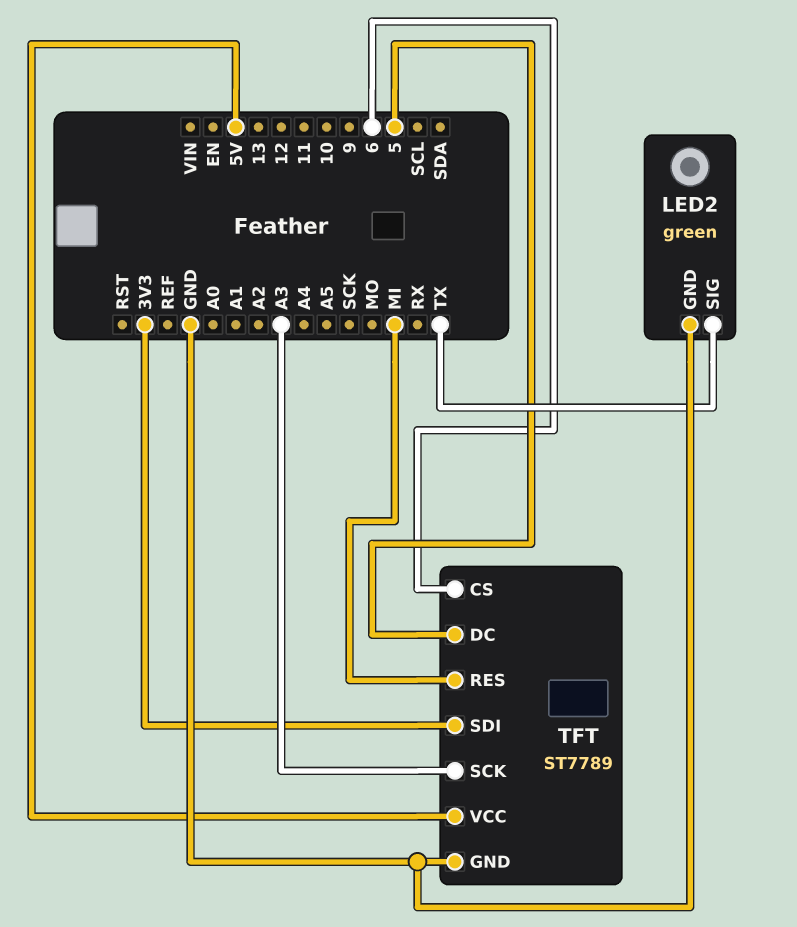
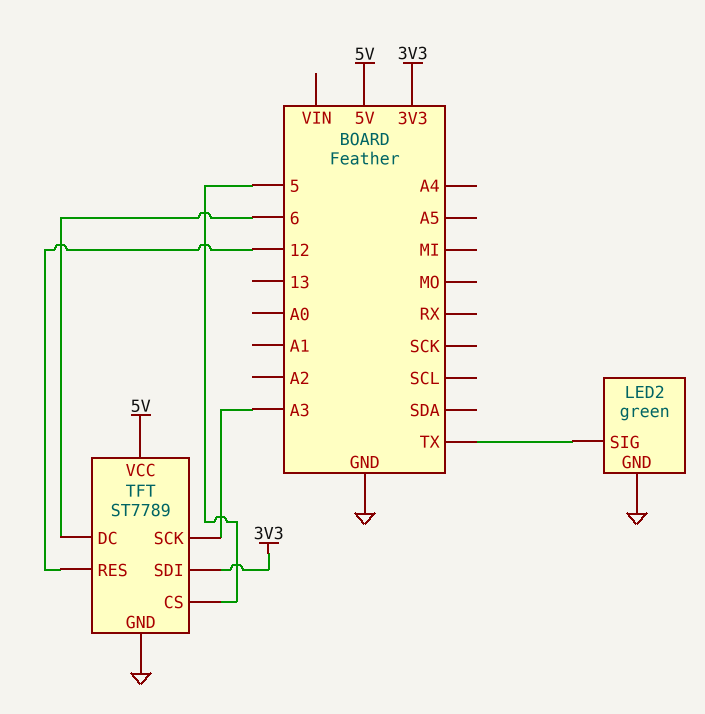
TFT pin CS: 6 -> 5
TFT pin DC: 5 -> 6
TFT pin RES: MI -> 12

